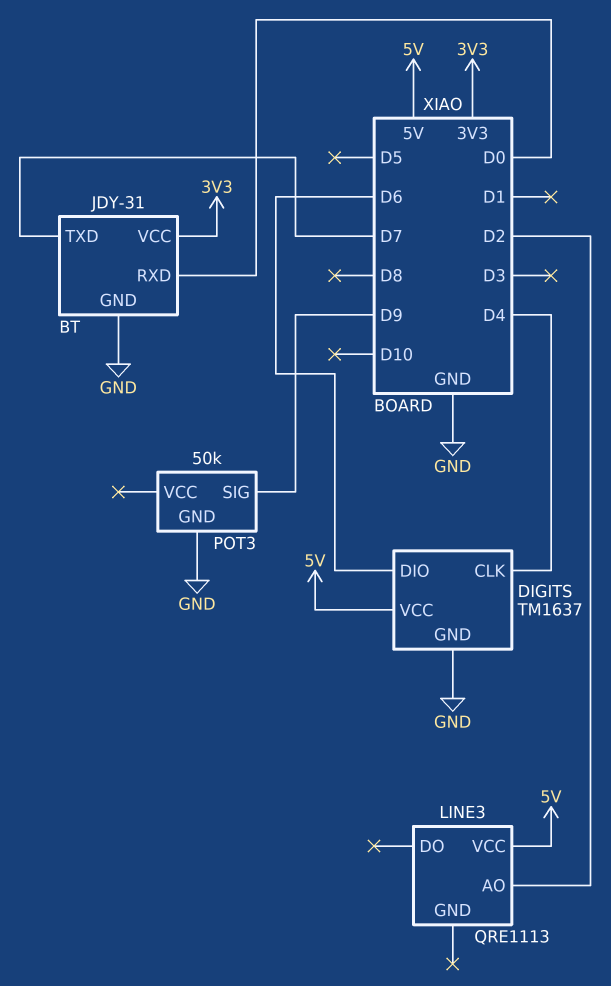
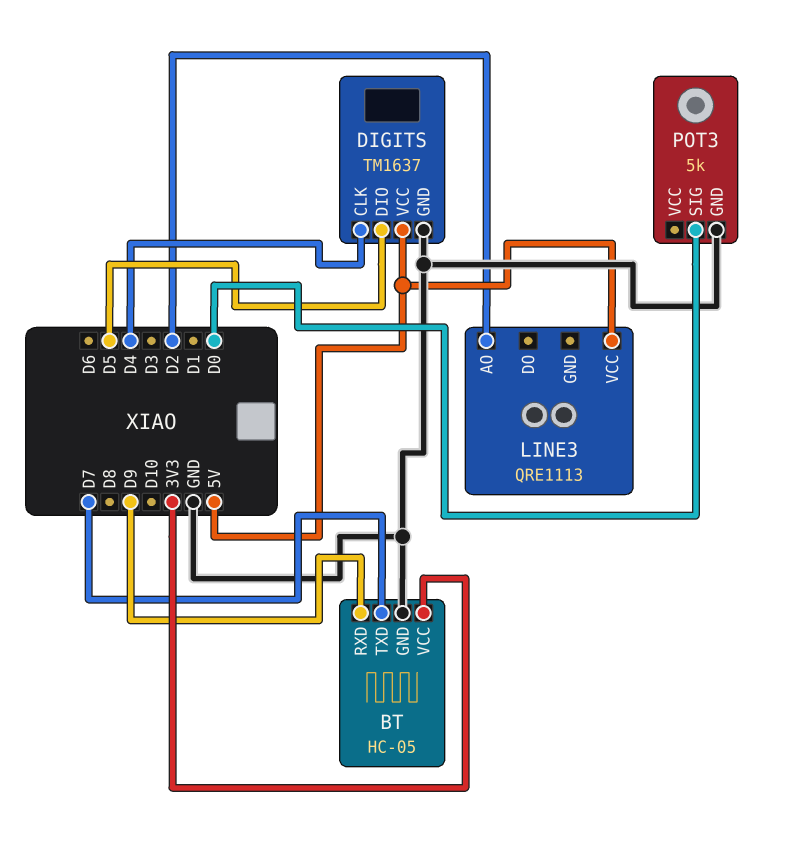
BT: JDY-31 -> HC-05
BT pin RXD: D0 -> D9
DIGITS pin DIO: D6 -> D5
POT3: 50k -> 5k
POT3 pin SIG: D9 -> D0

